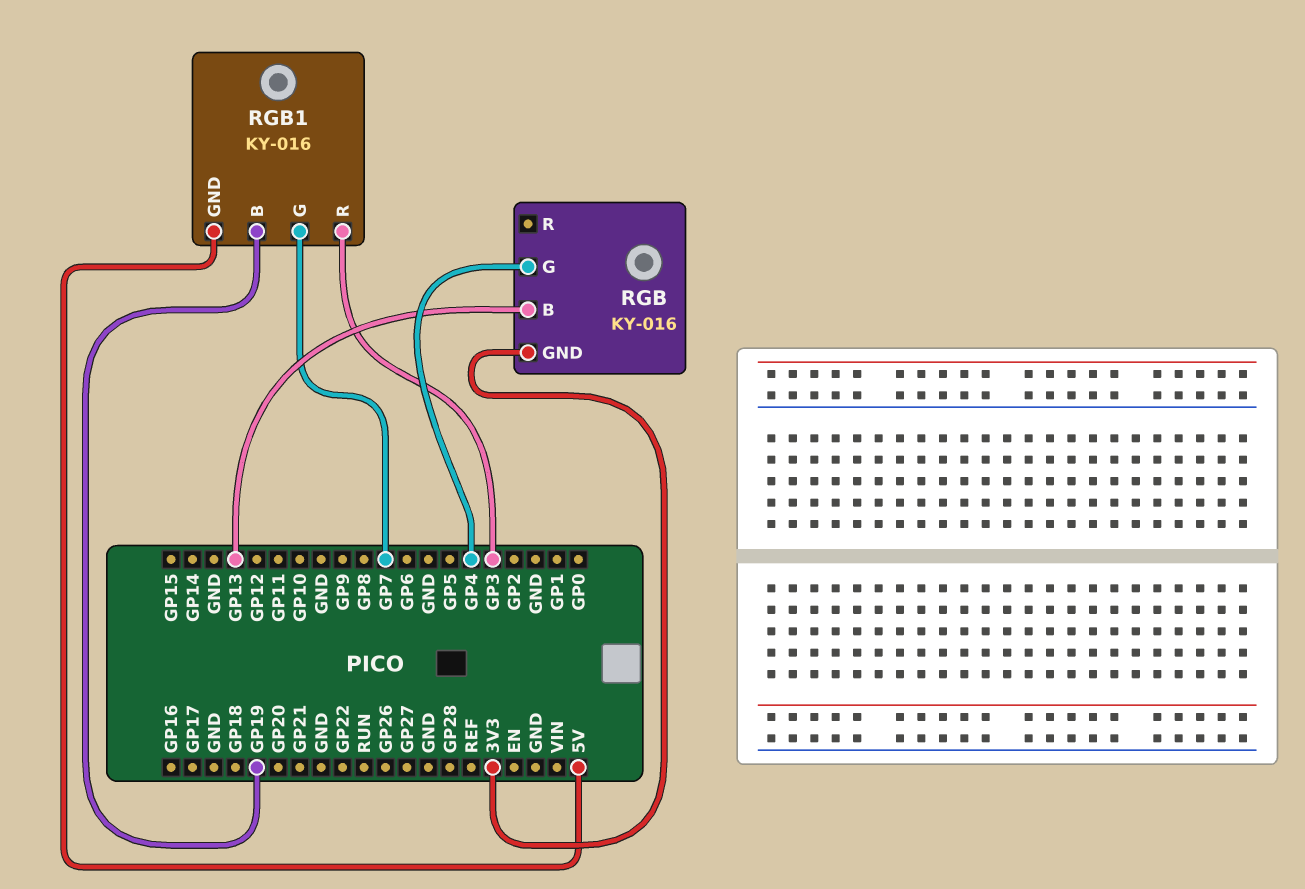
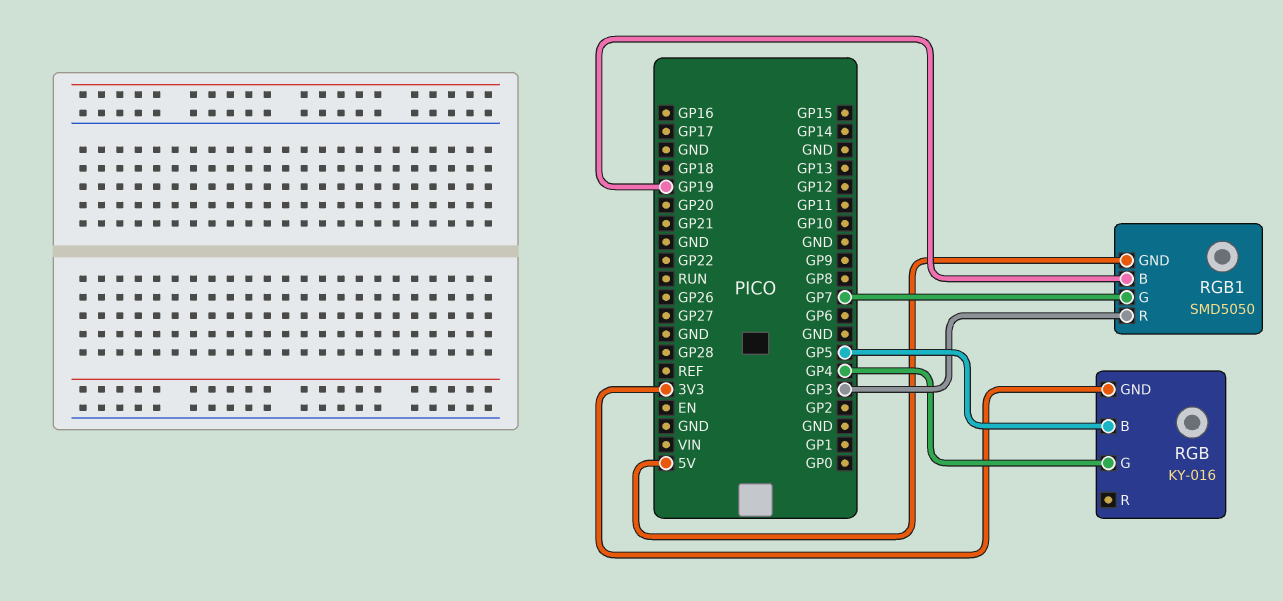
RGB pin B: GP13 -> GP5
RGB1: KY-016 -> SMD5050

